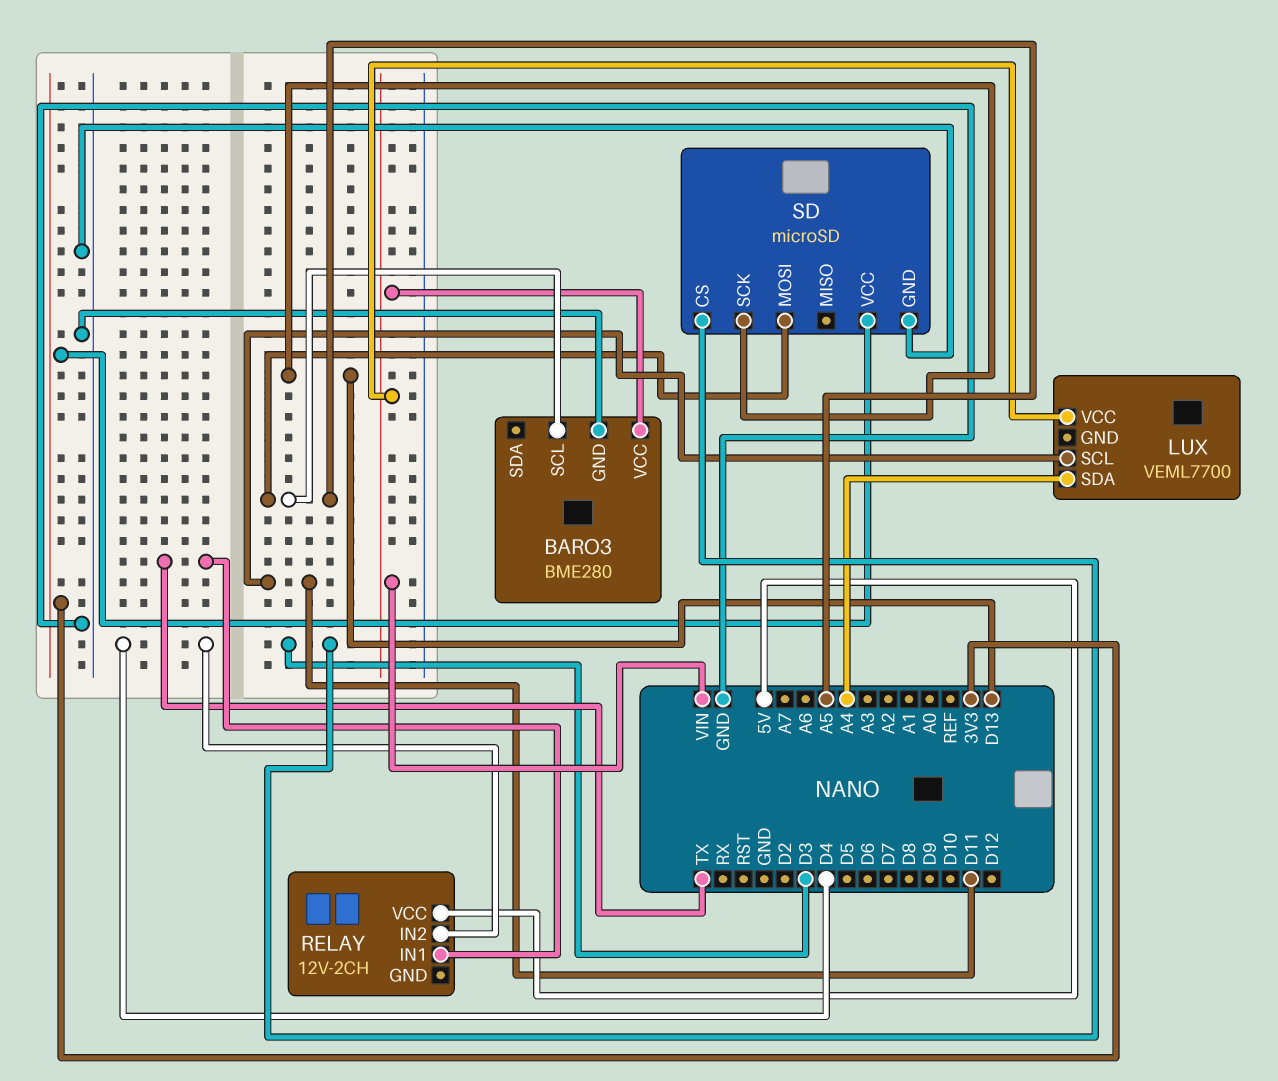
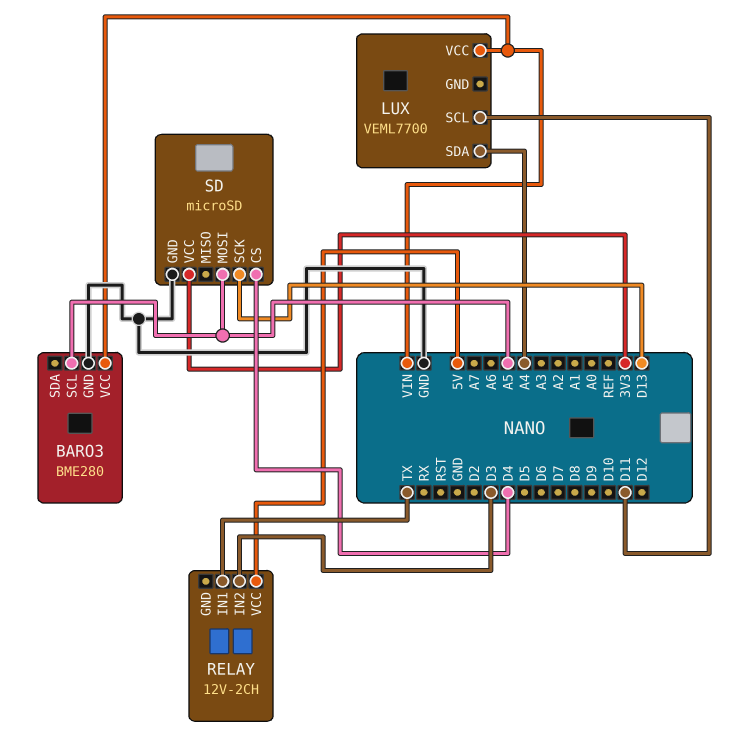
RELAY pin IN2: D4 -> D3
SD pin CS: D3 -> D4

